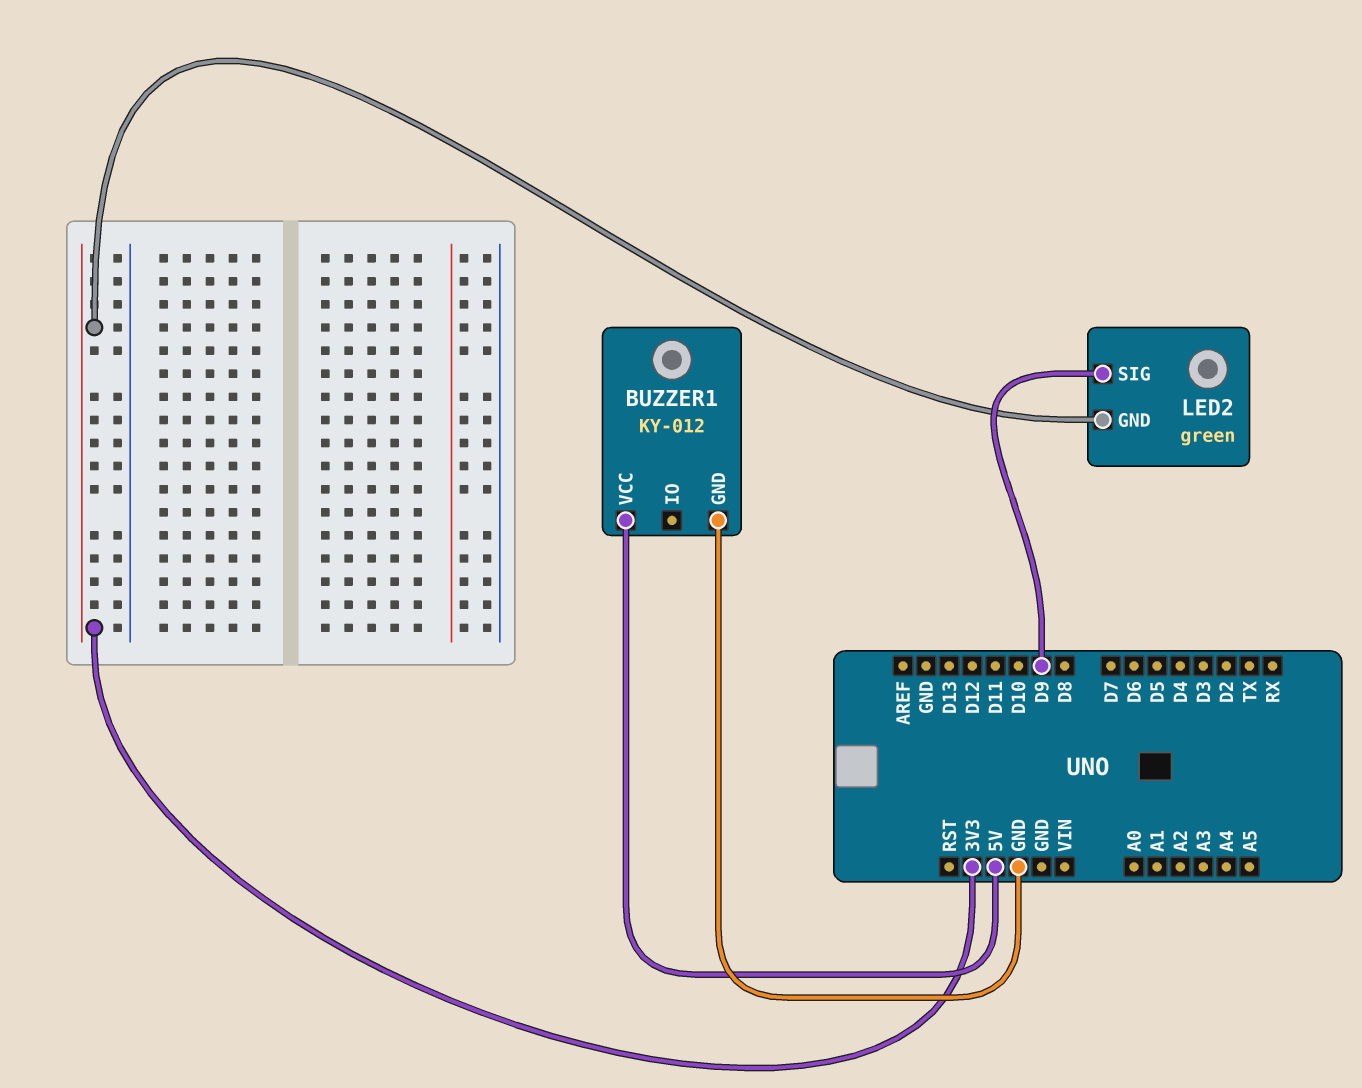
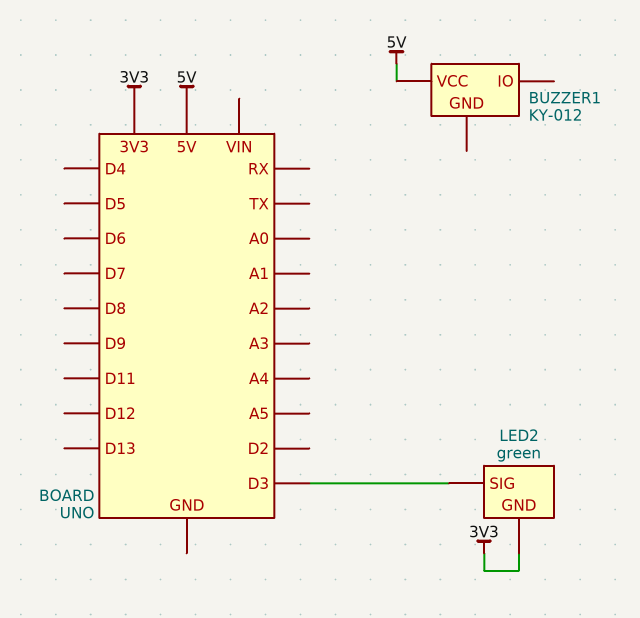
BUZZER1 pin GND: GND -> none
LED2 pin SIG: D9 -> D3

